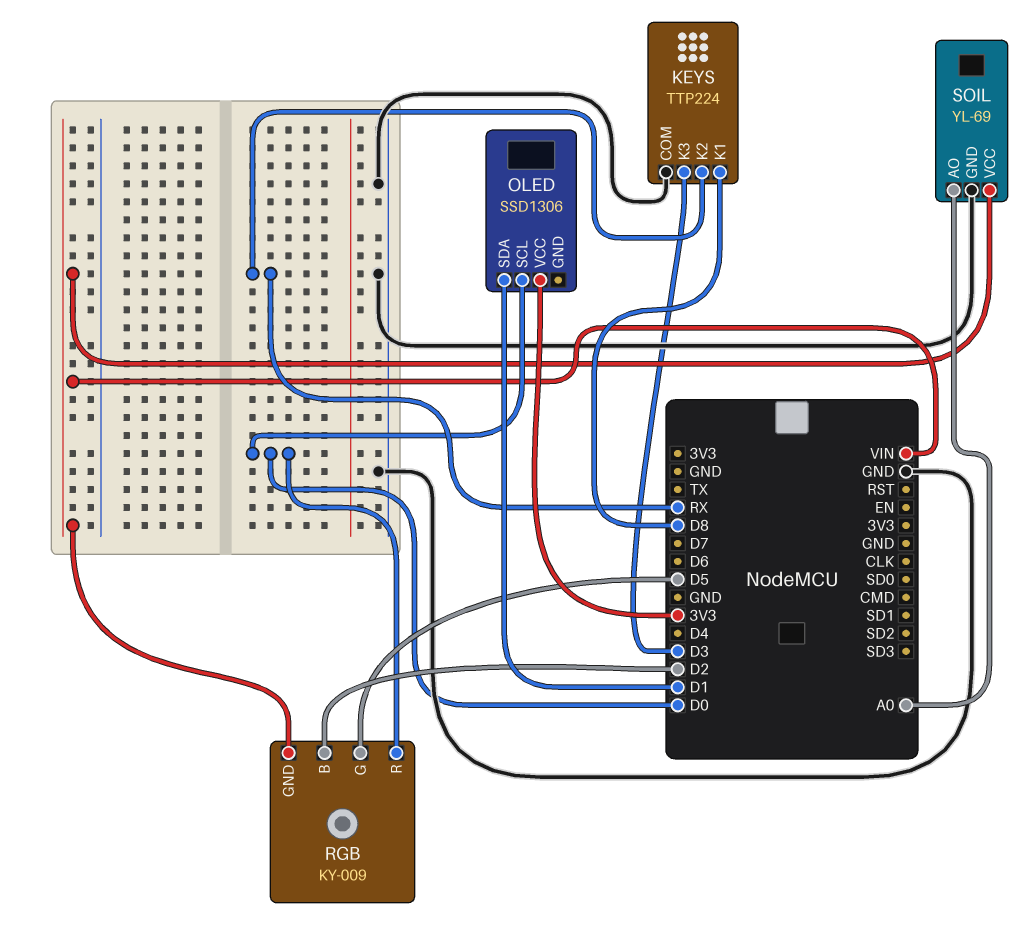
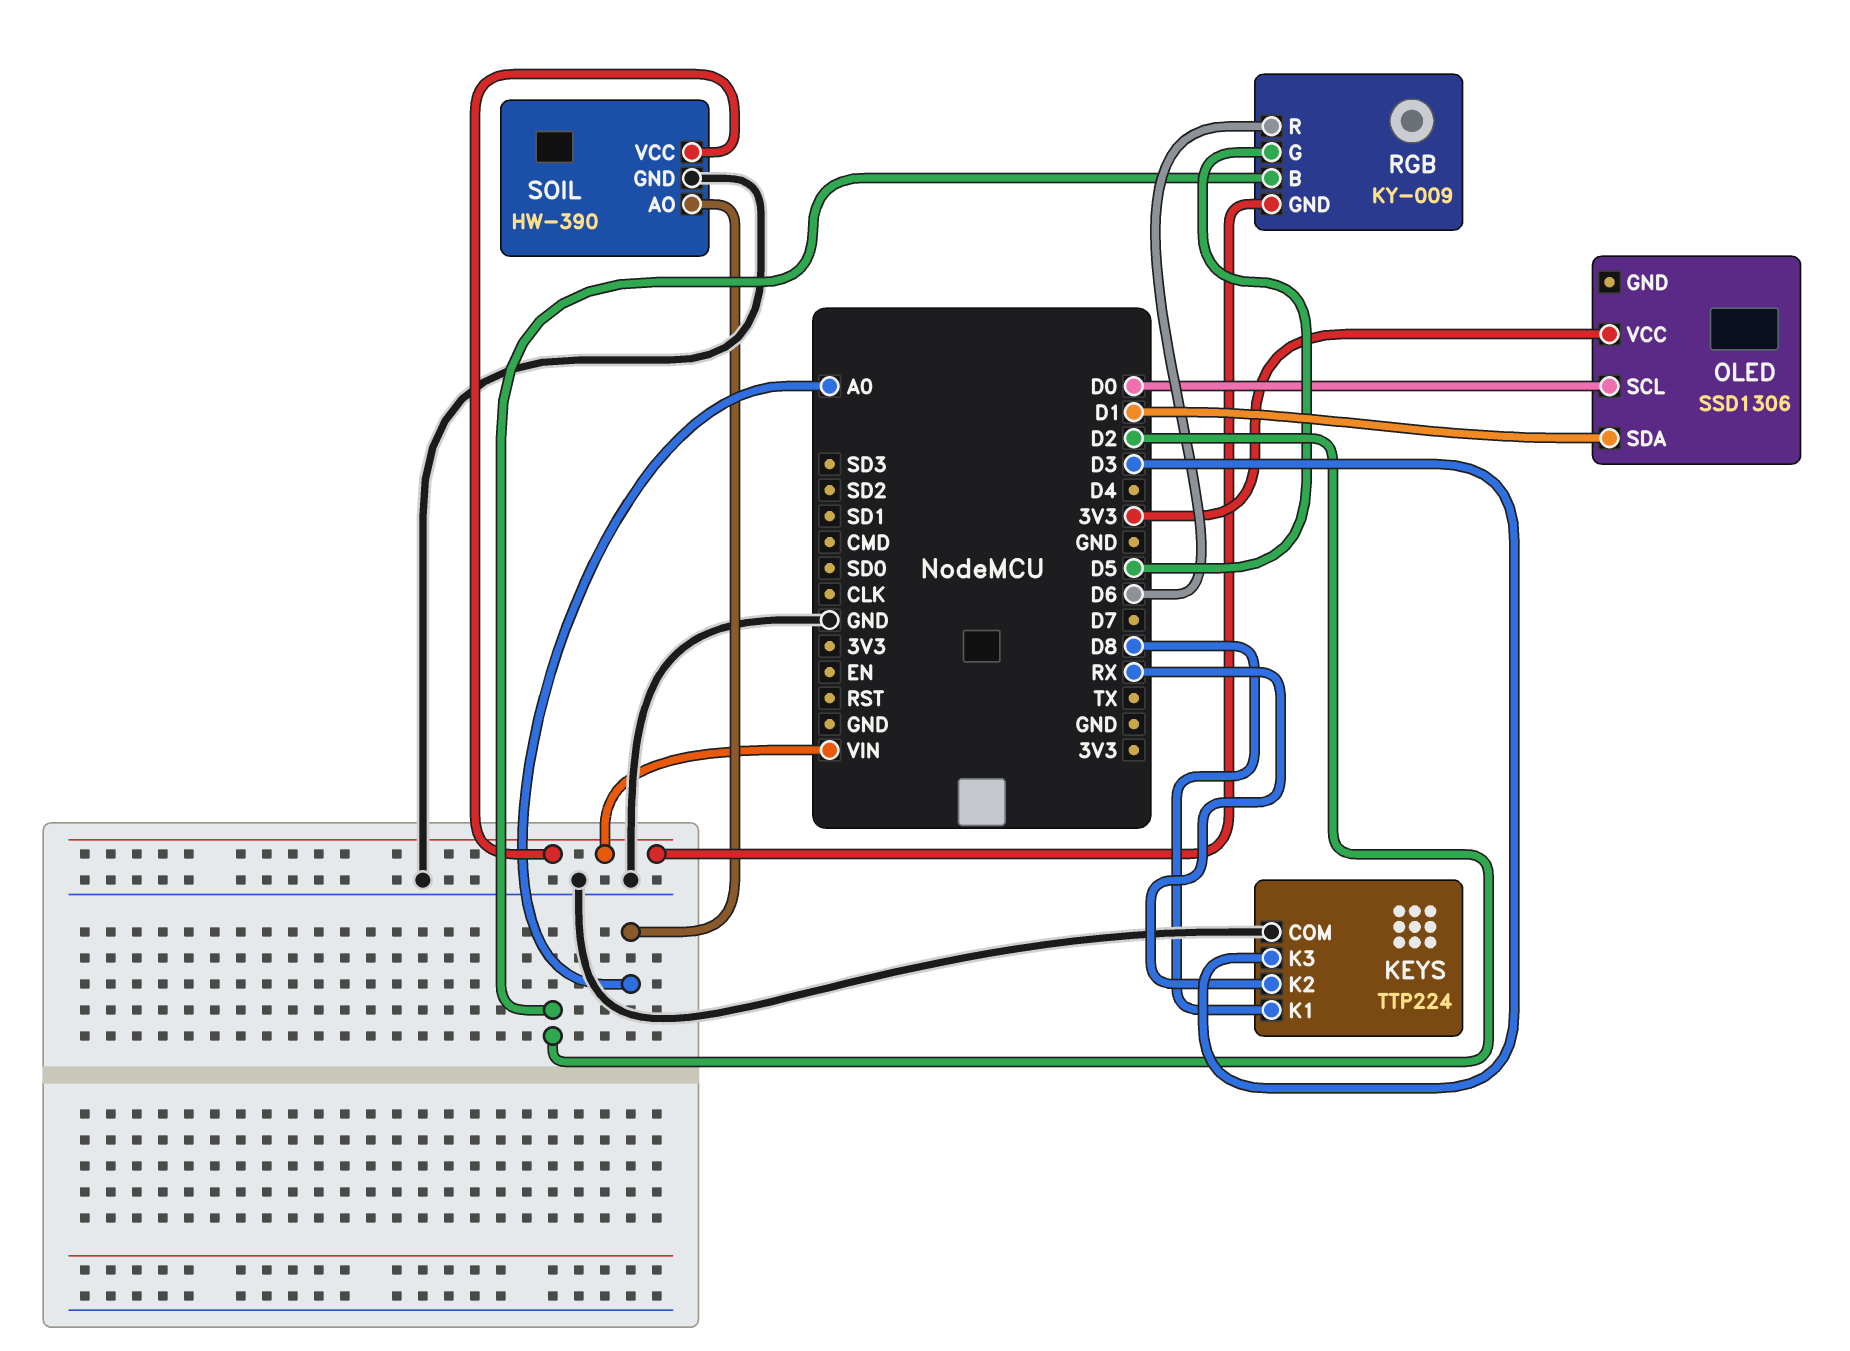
RGB pin R: D0 -> D6
SOIL: YL-69 -> HW-390

